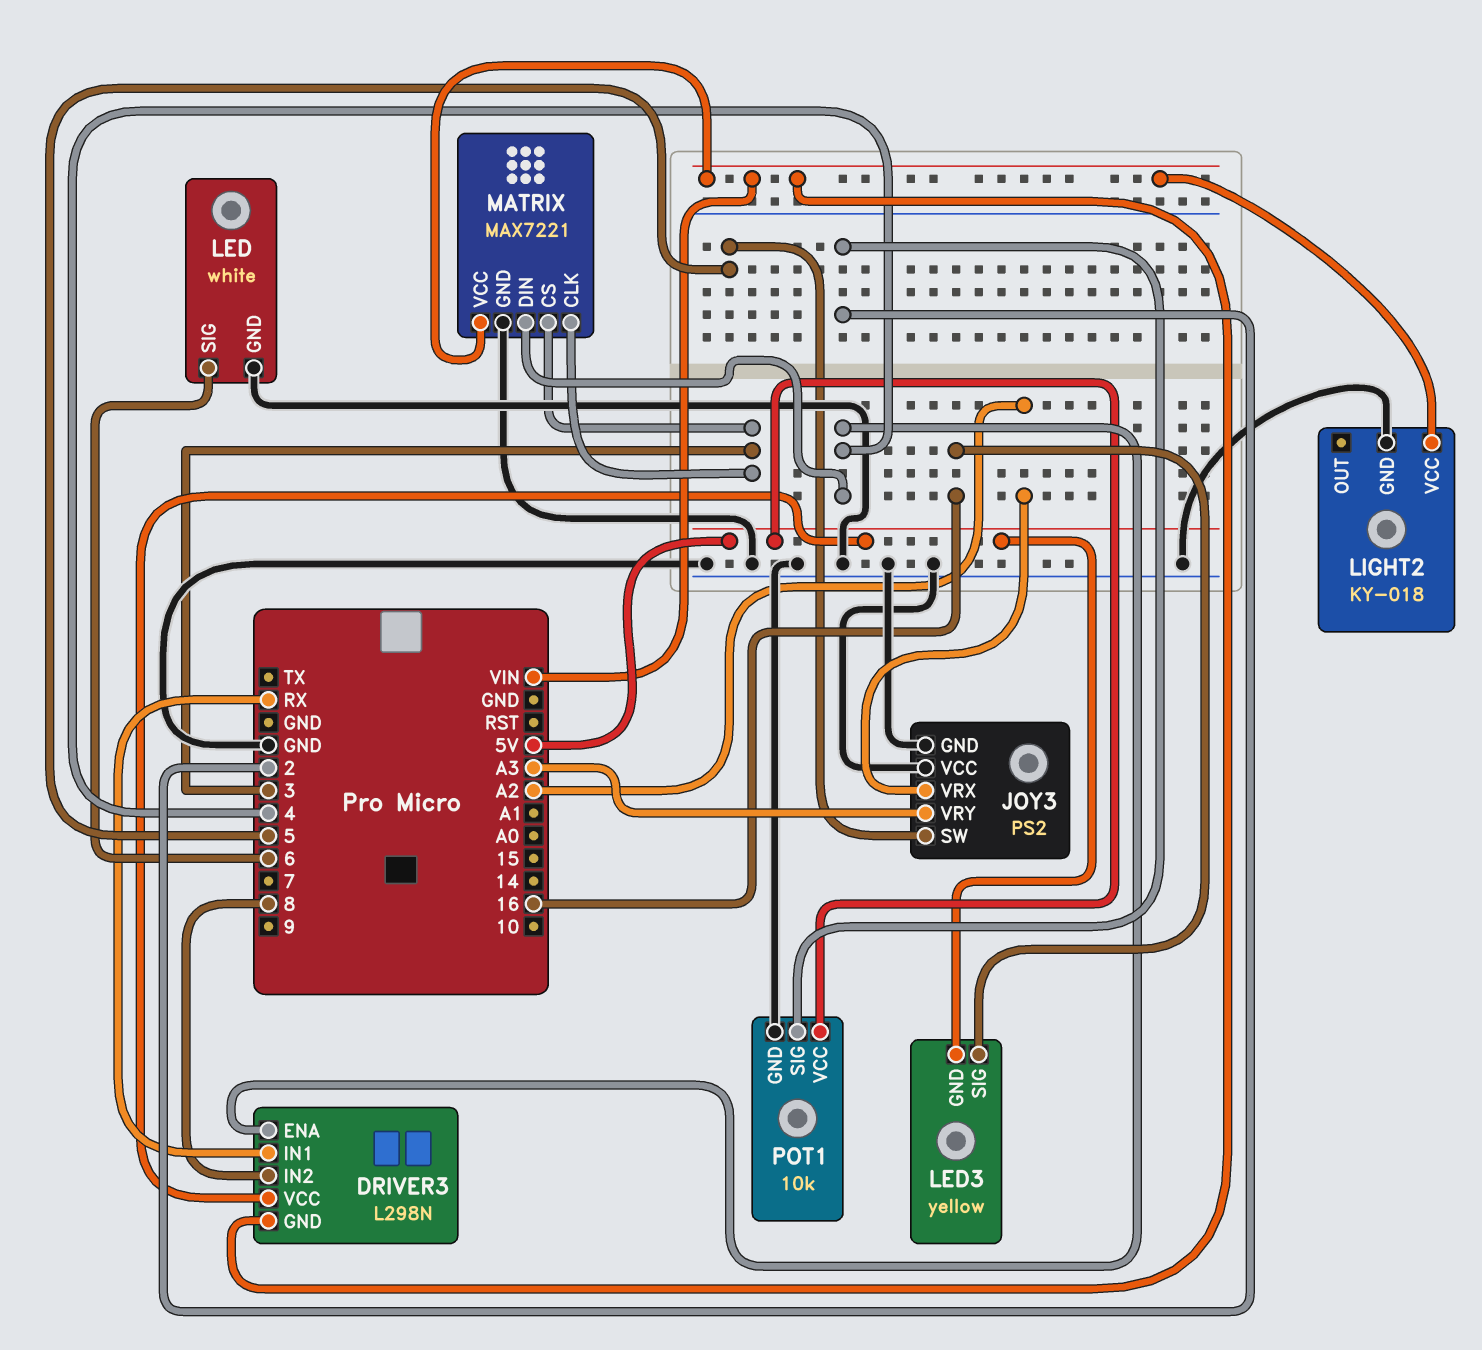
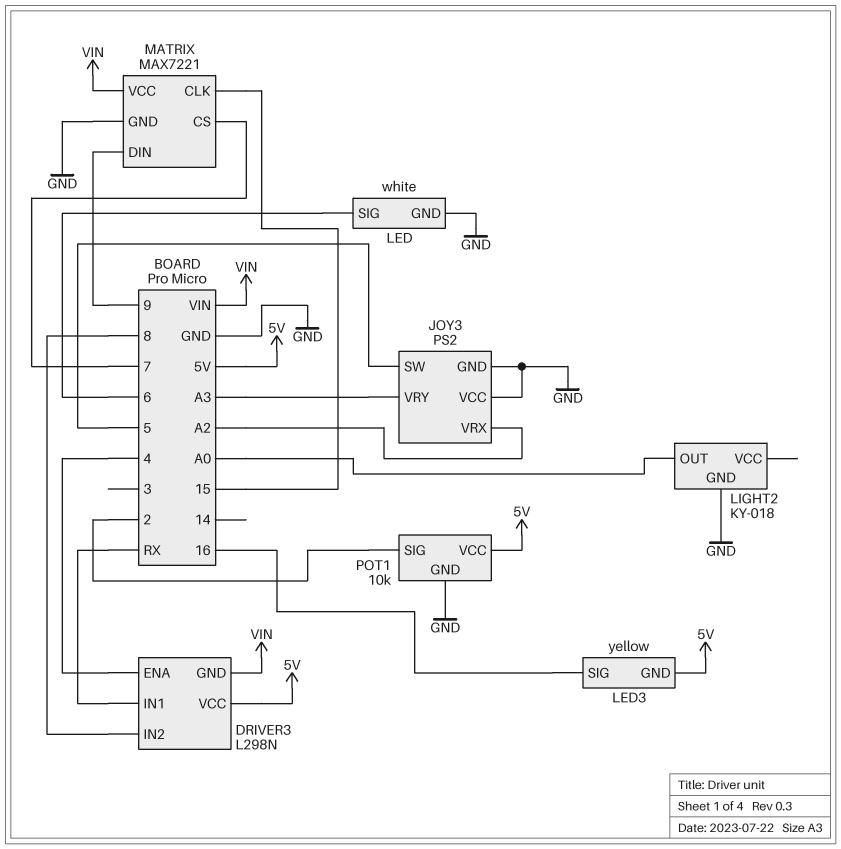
LIGHT2 pin OUT: none -> A0
LIGHT2 pin VCC: VIN -> none
MATRIX pin CLK: 3 -> 15
MATRIX pin CS: 3 -> 7
MATRIX pin DIN: 4 -> 9

